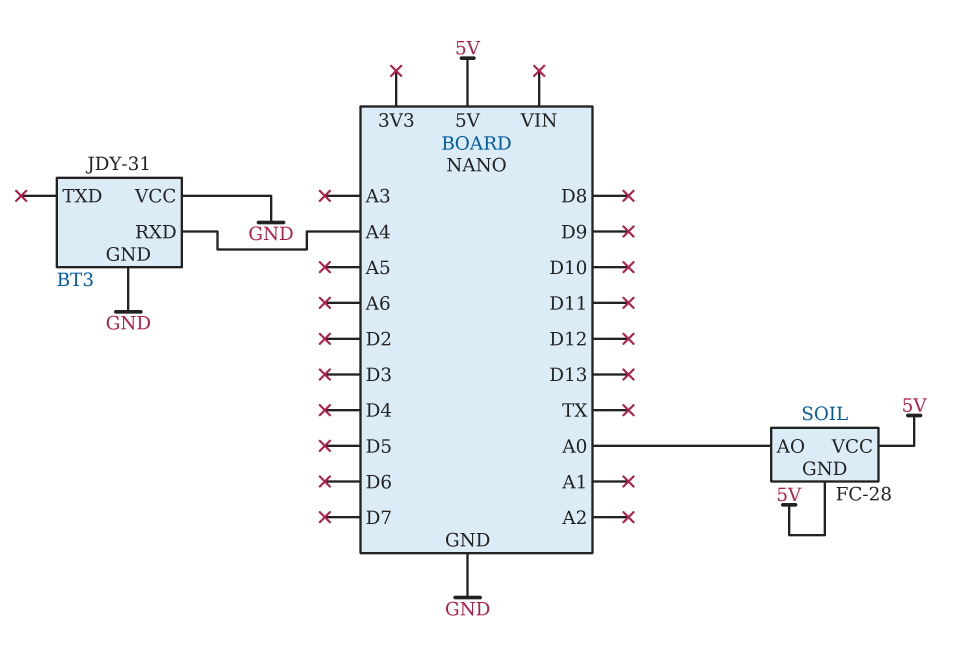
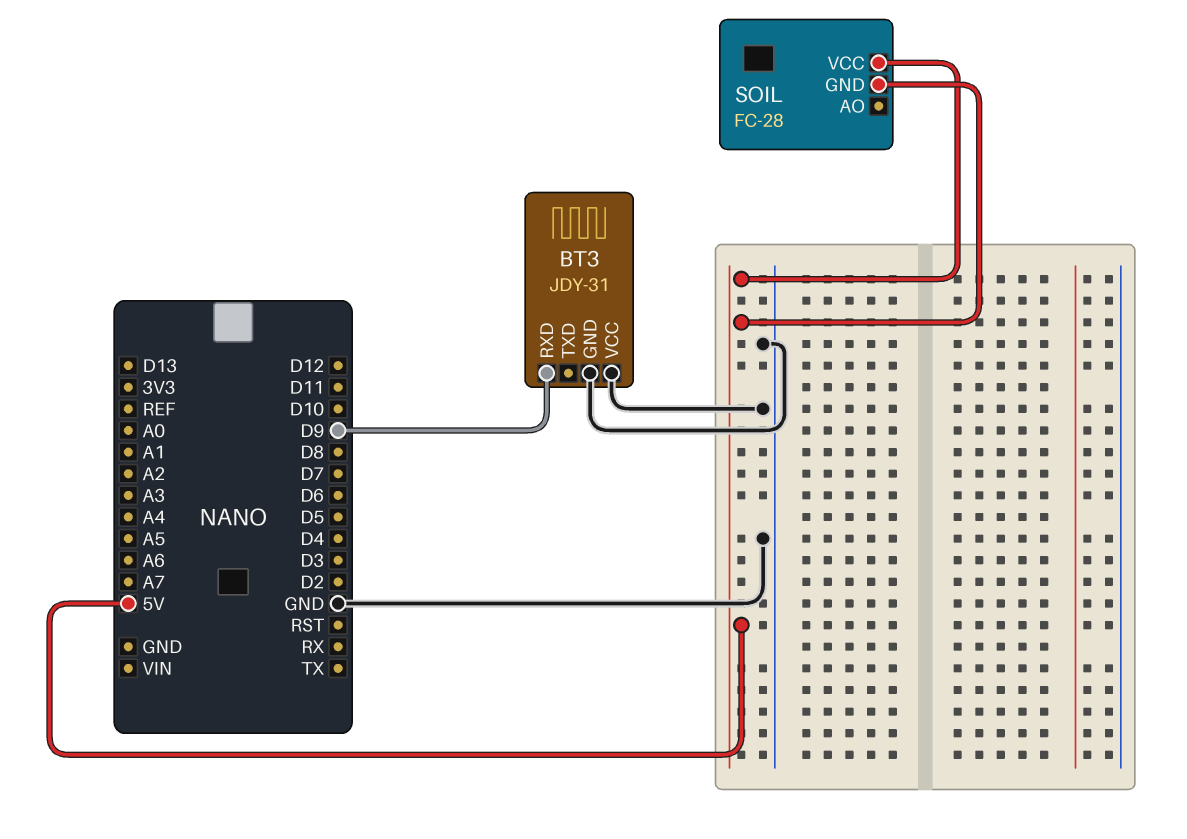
BT3 pin RXD: A4 -> D9
SOIL pin AO: A0 -> none

